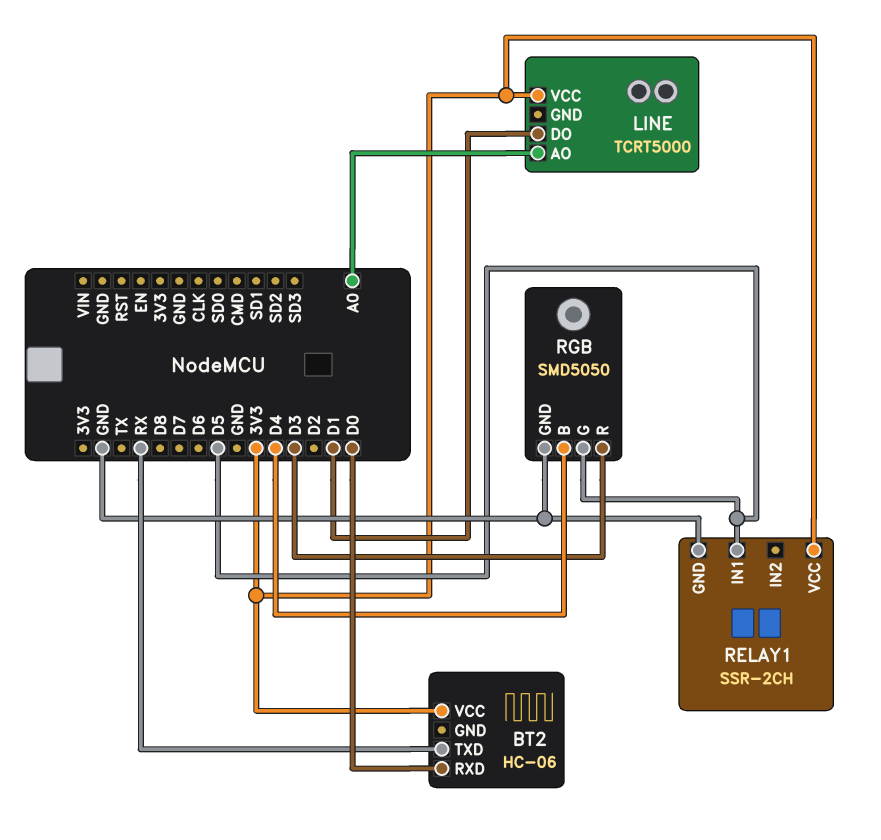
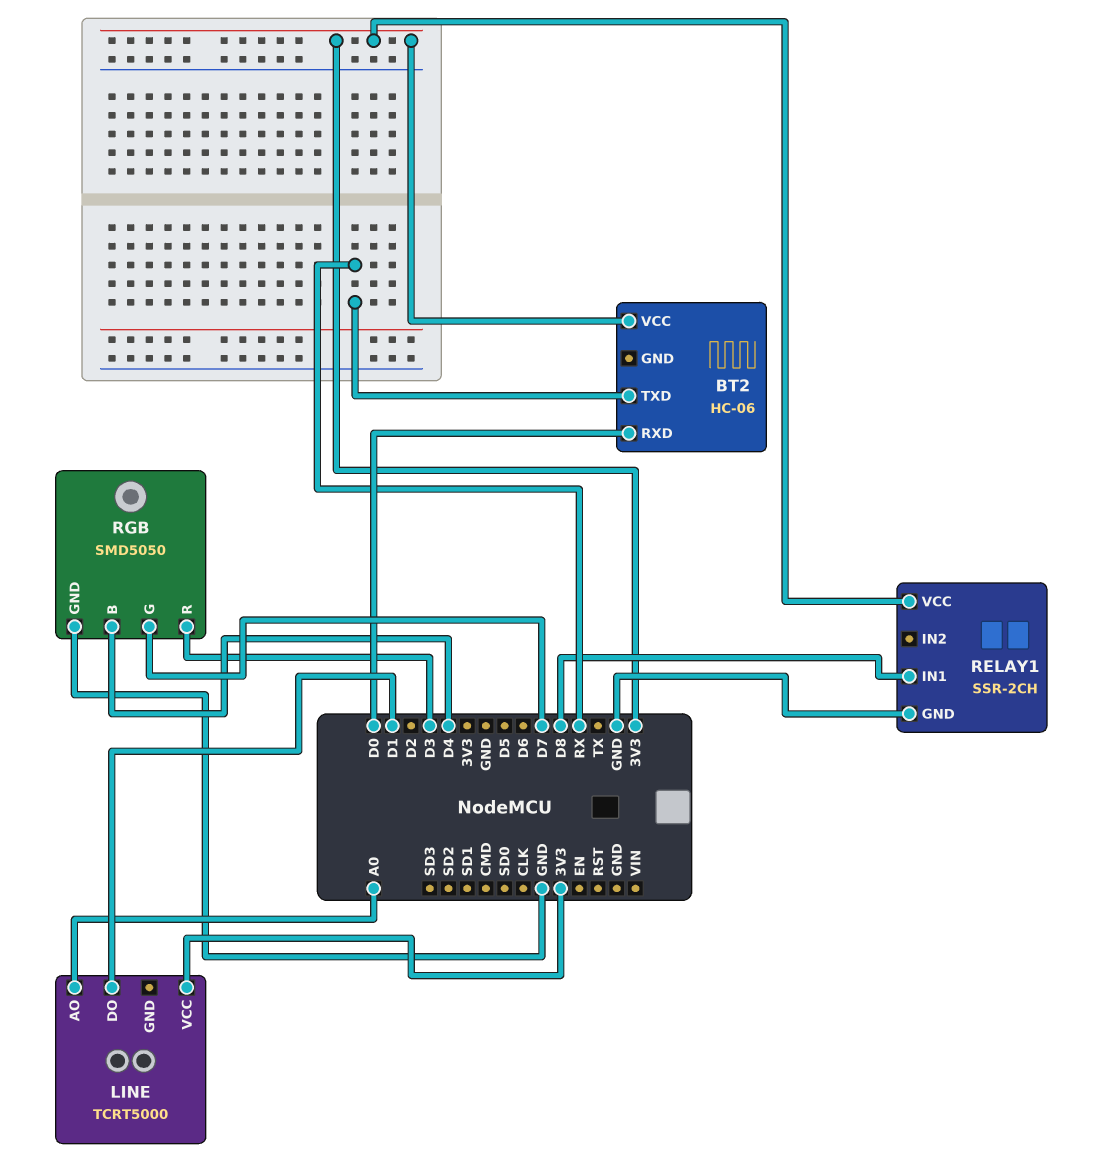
RELAY1 pin IN1: D5 -> D8
RGB pin G: D5 -> D7

